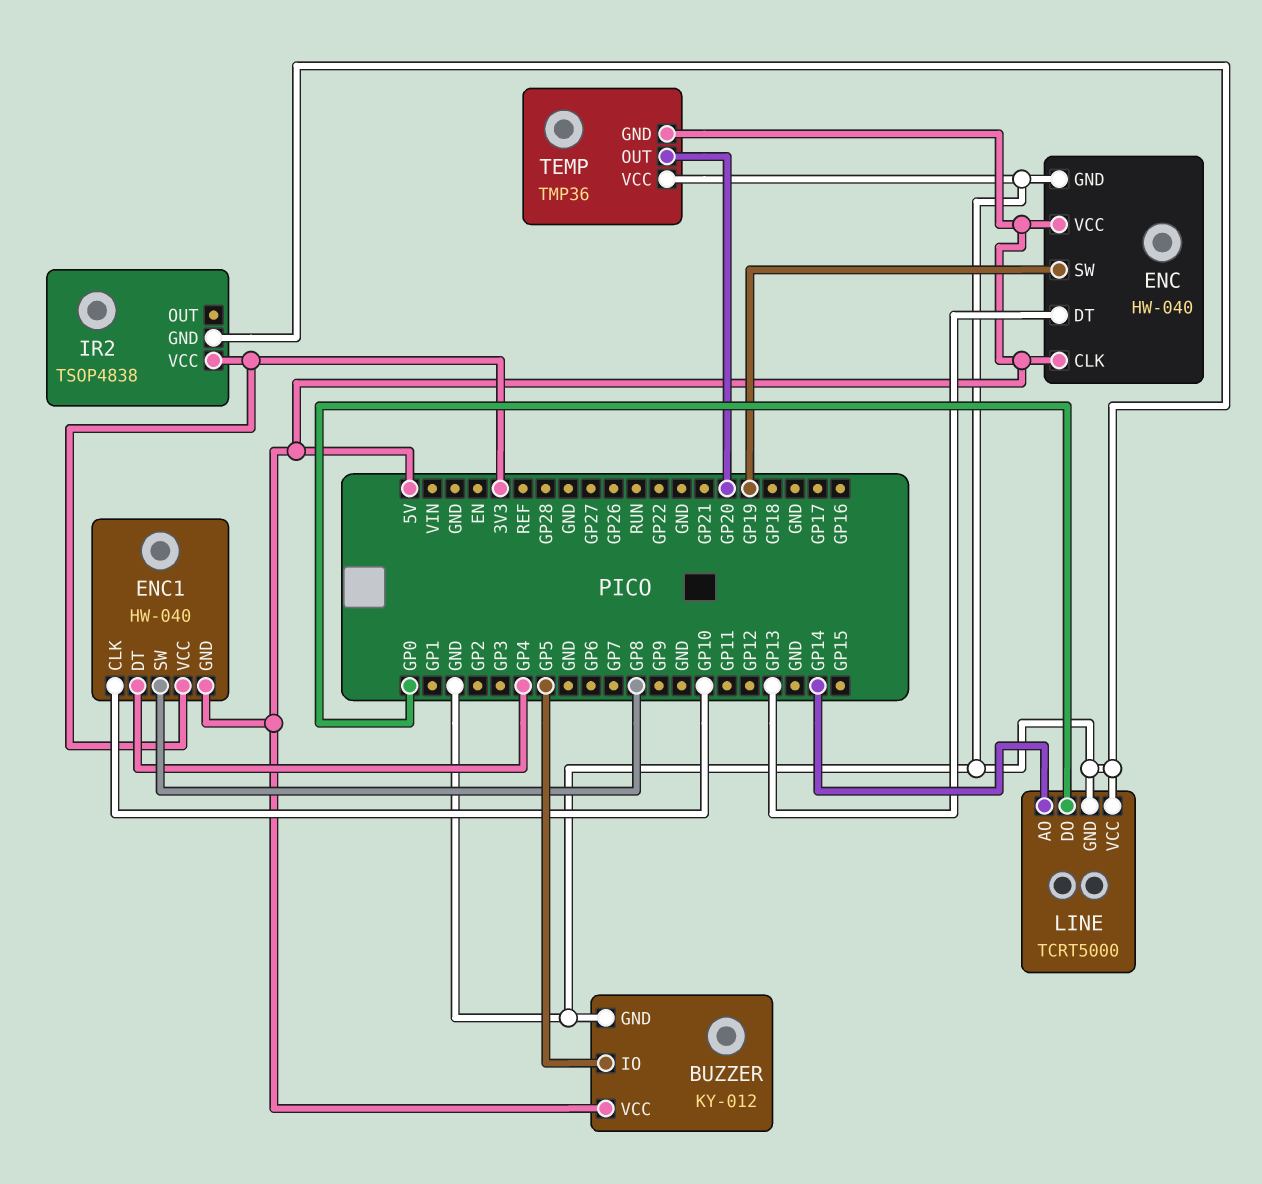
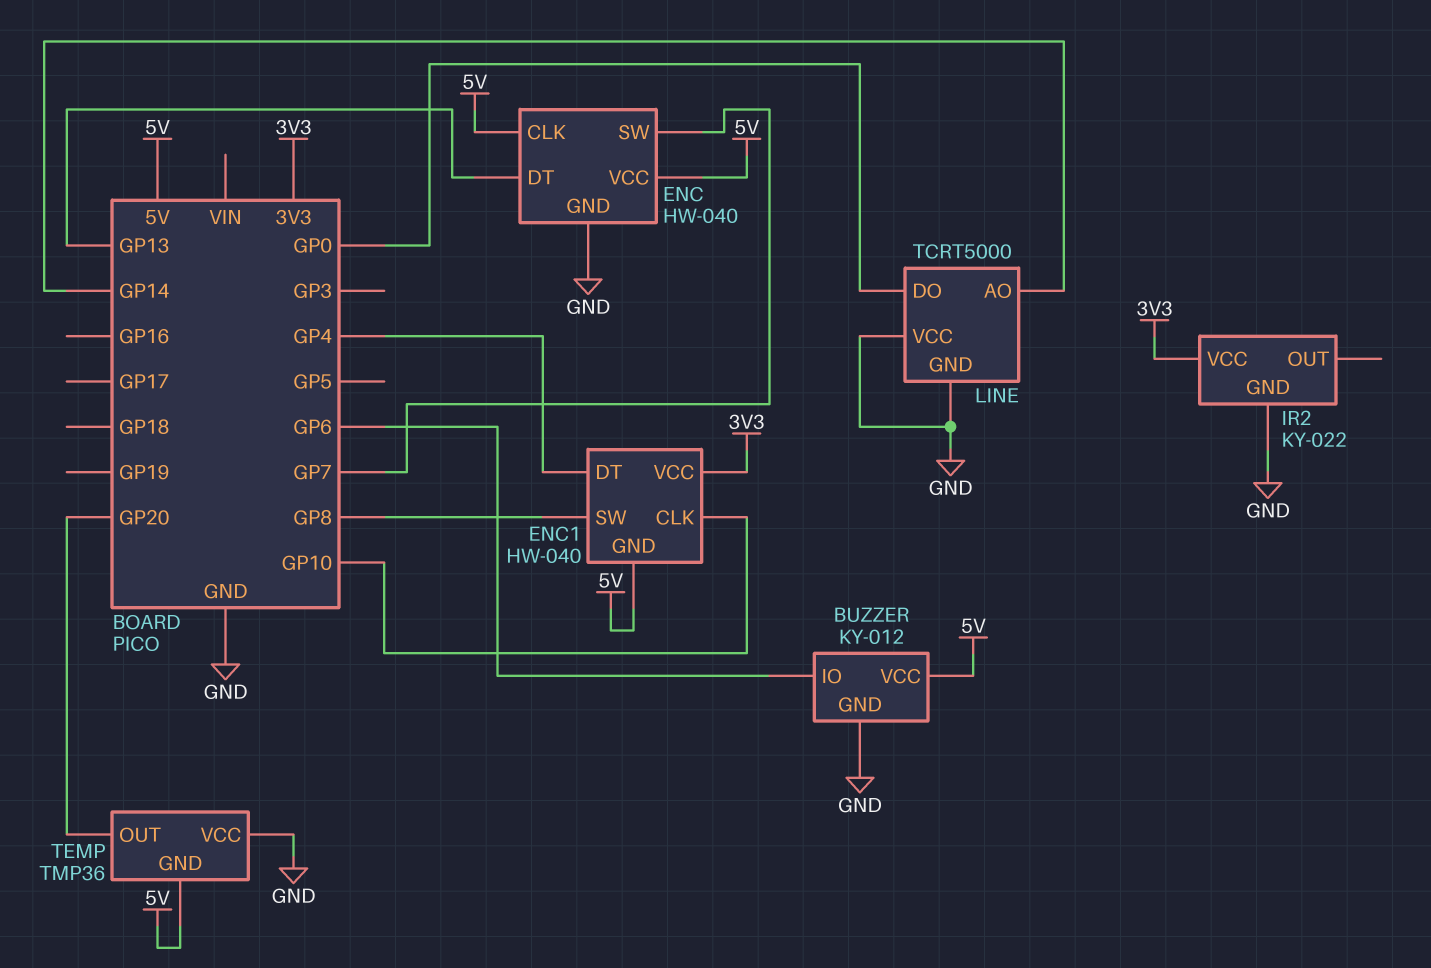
BUZZER pin IO: GP5 -> GP6
ENC pin SW: GP19 -> GP7
IR2: TSOP4838 -> KY-022

